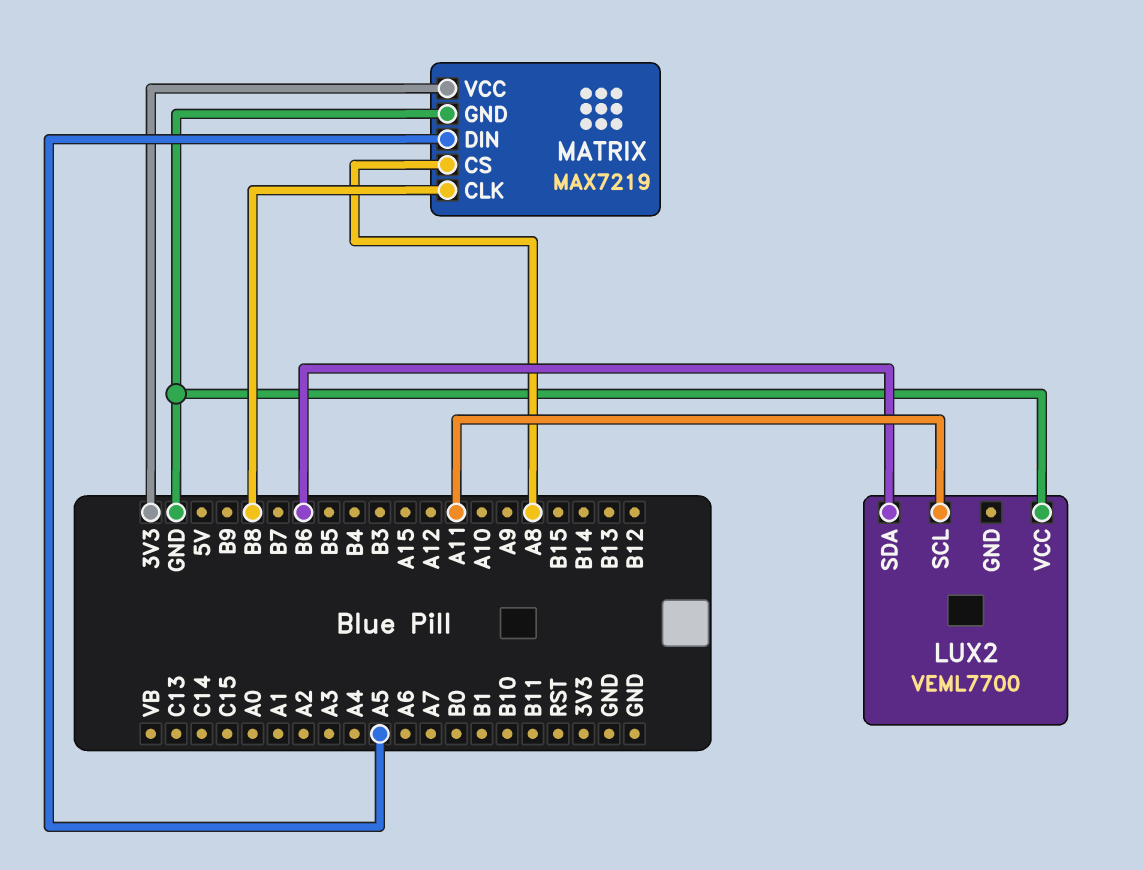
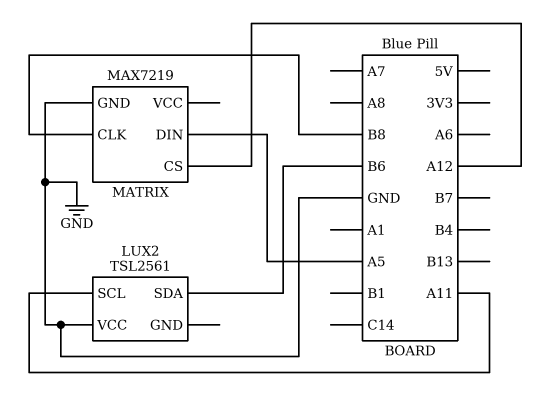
LUX2: VEML7700 -> TSL2561
MATRIX pin CS: A8 -> A12
MATRIX pin VCC: 3V3 -> none

